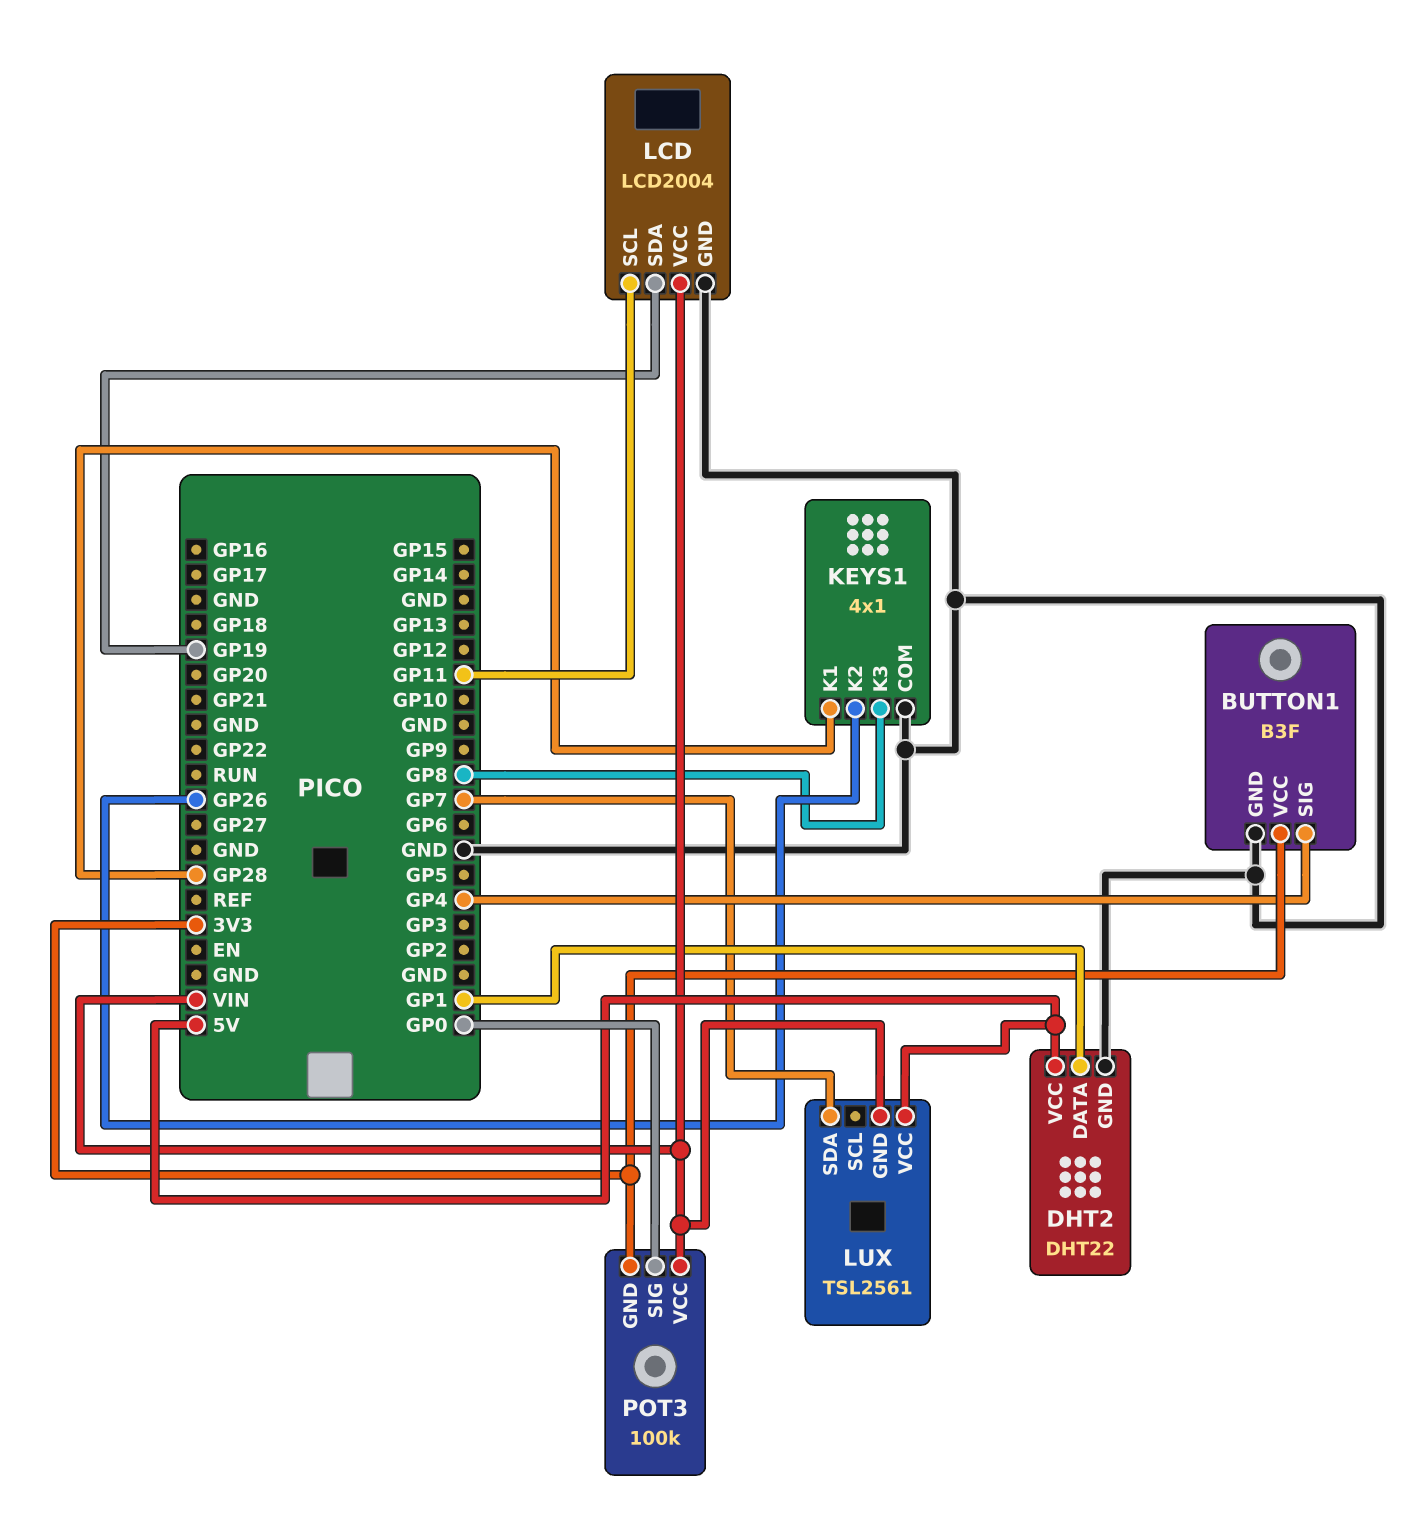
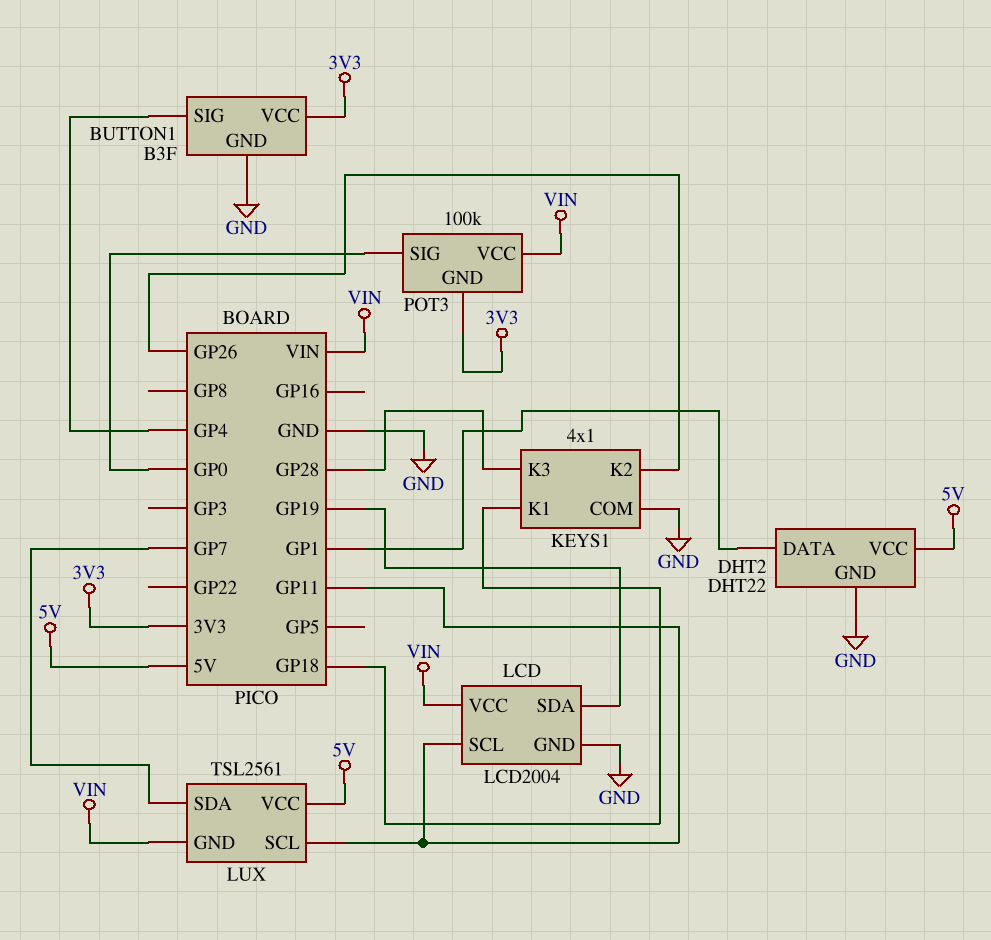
KEYS1 pin K1: GP28 -> GP18
KEYS1 pin K3: GP8 -> GP28
LUX pin SCL: none -> GP11

